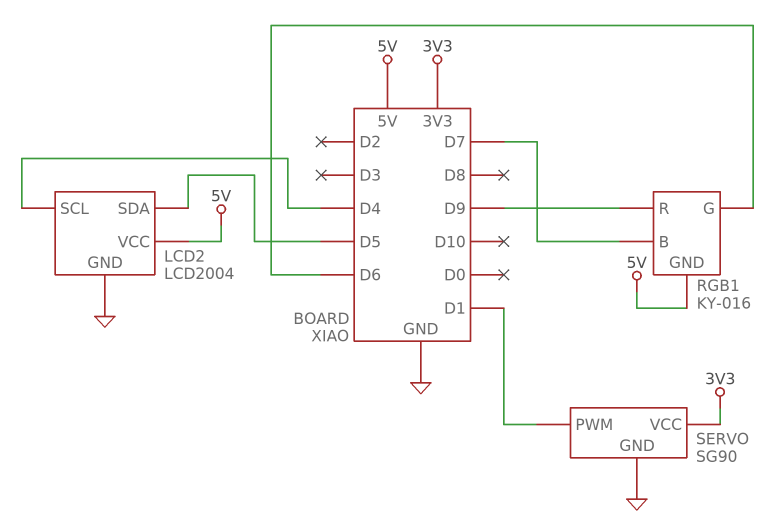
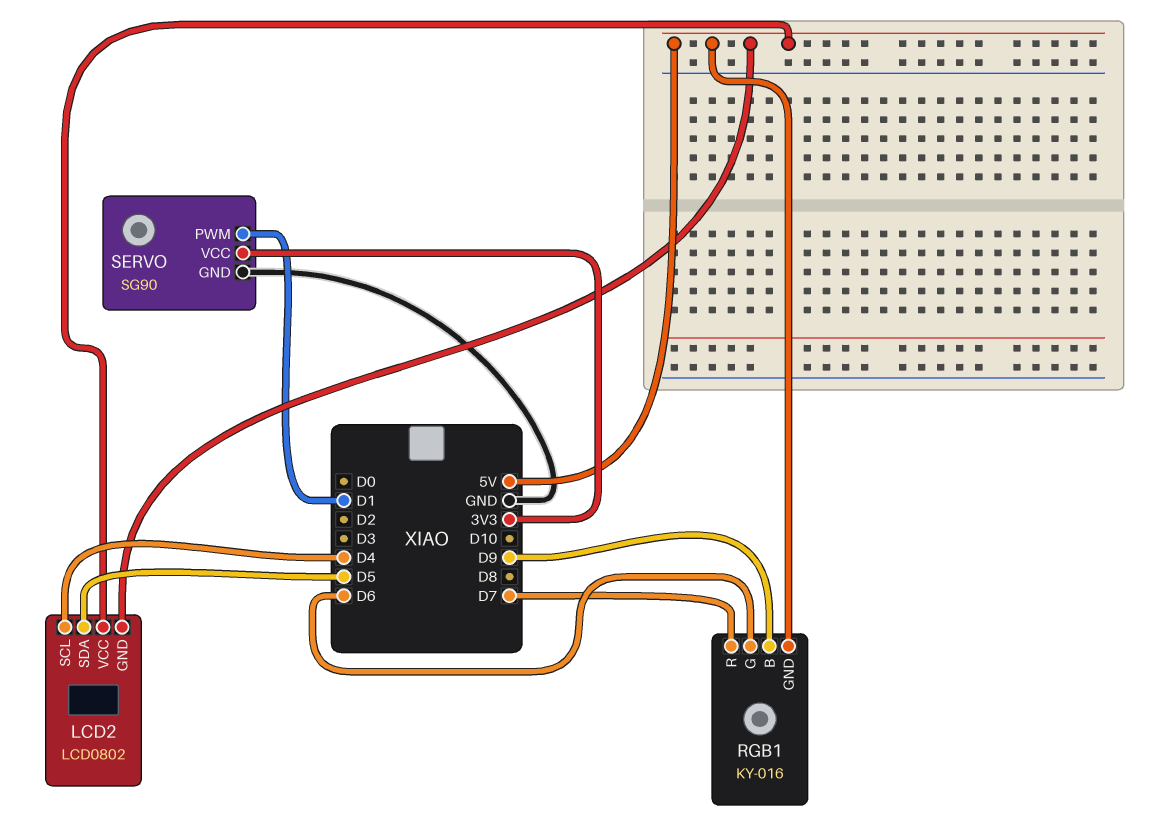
LCD2: LCD2004 -> LCD0802
LCD2 pin GND: GND -> 5V
RGB1 pin B: D7 -> D9
RGB1 pin R: D9 -> D7

